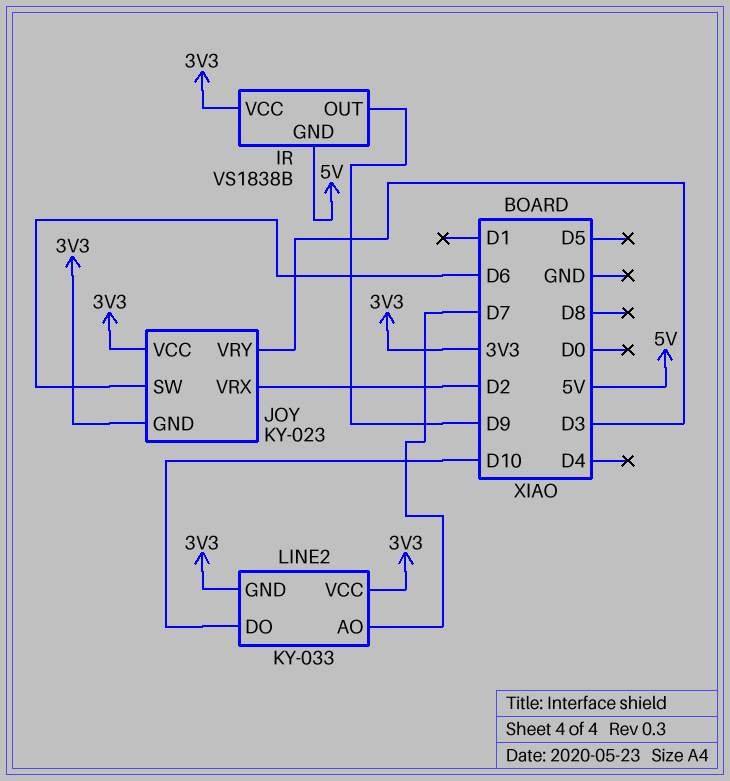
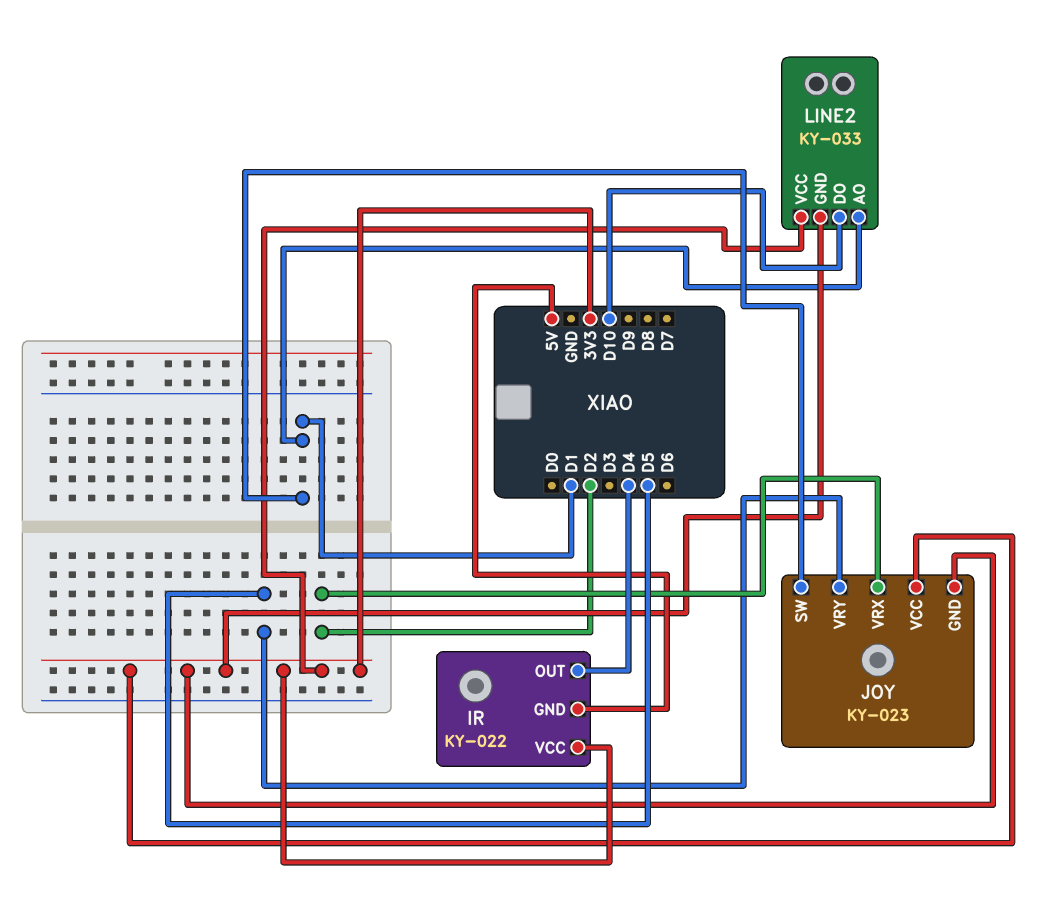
IR: VS1838B -> KY-022
IR pin OUT: D9 -> D4
JOY pin SW: D6 -> D1
JOY pin VRY: D3 -> D5
LINE2 pin AO: D7 -> D1

